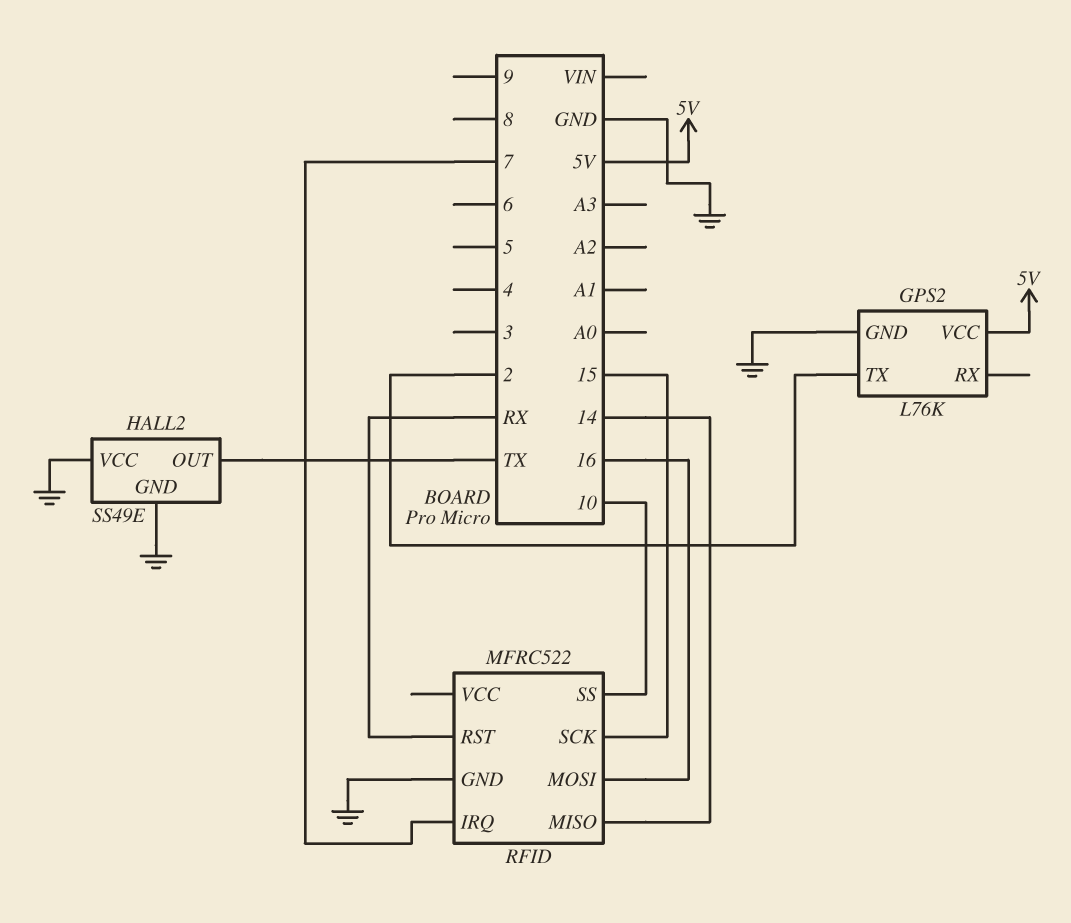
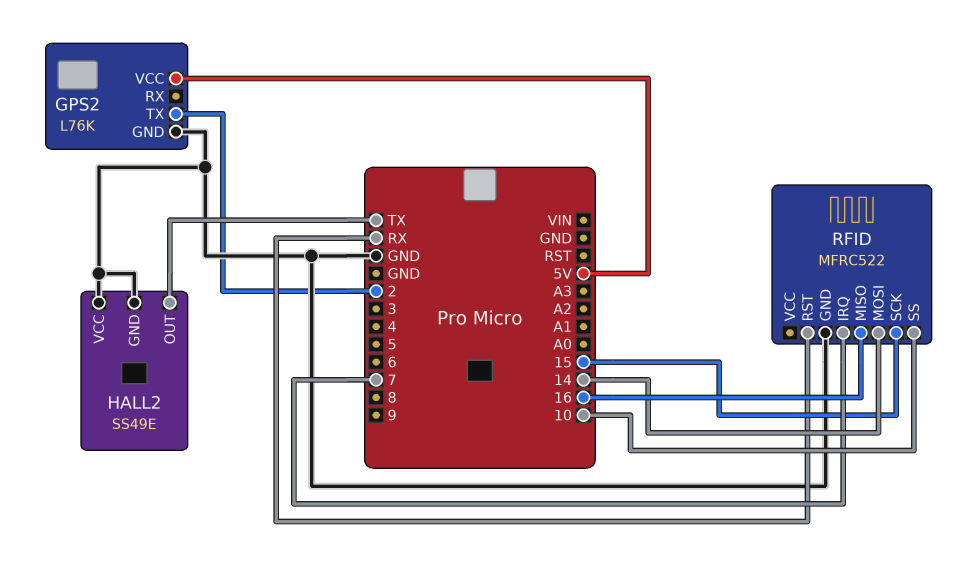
RFID pin MISO: 14 -> 16
RFID pin MOSI: 16 -> 14

